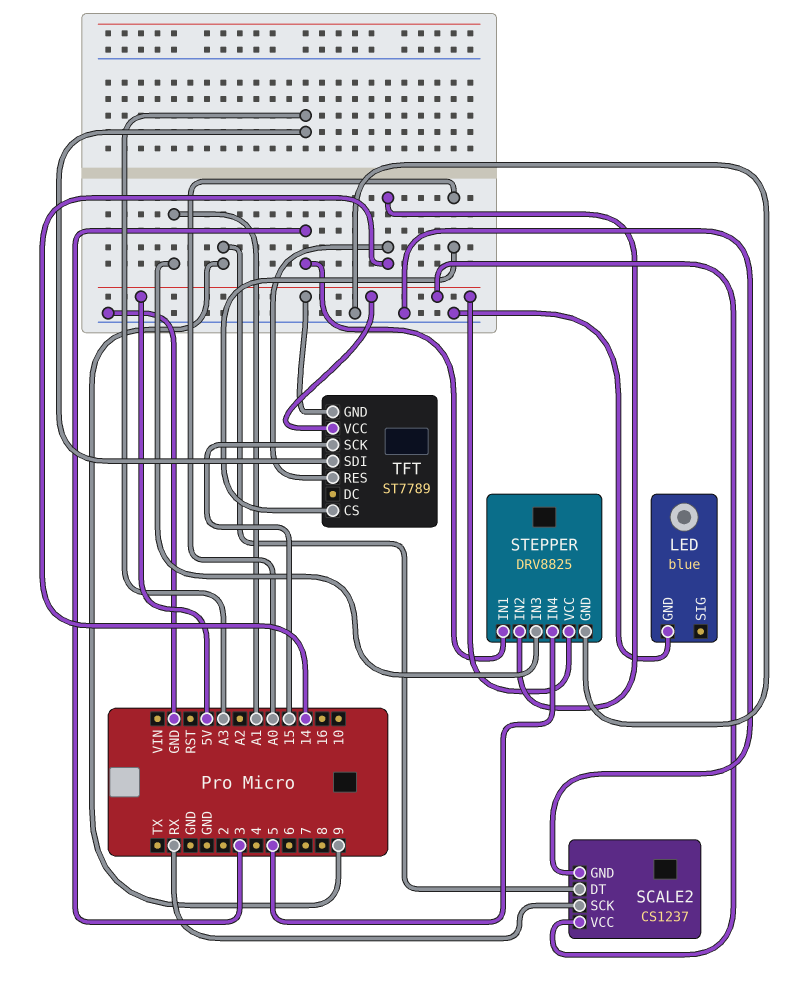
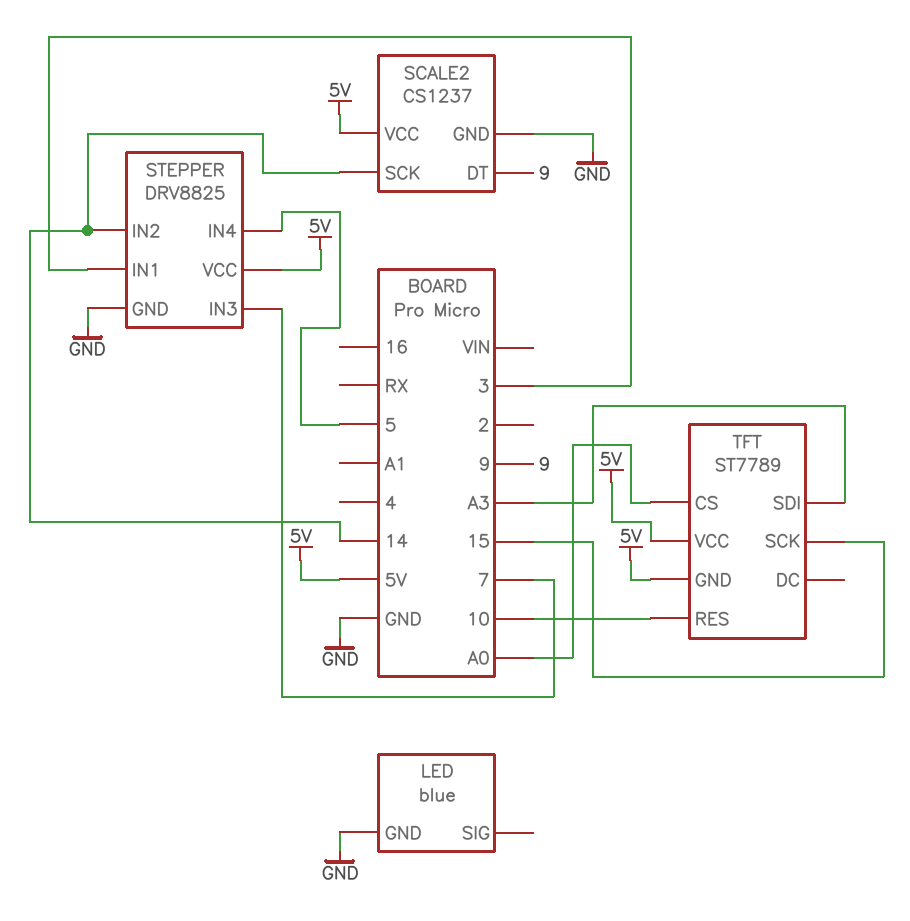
SCALE2 pin SCK: RX -> 14
STEPPER pin IN3: A1 -> 7
TFT pin RES: 14 -> 10

